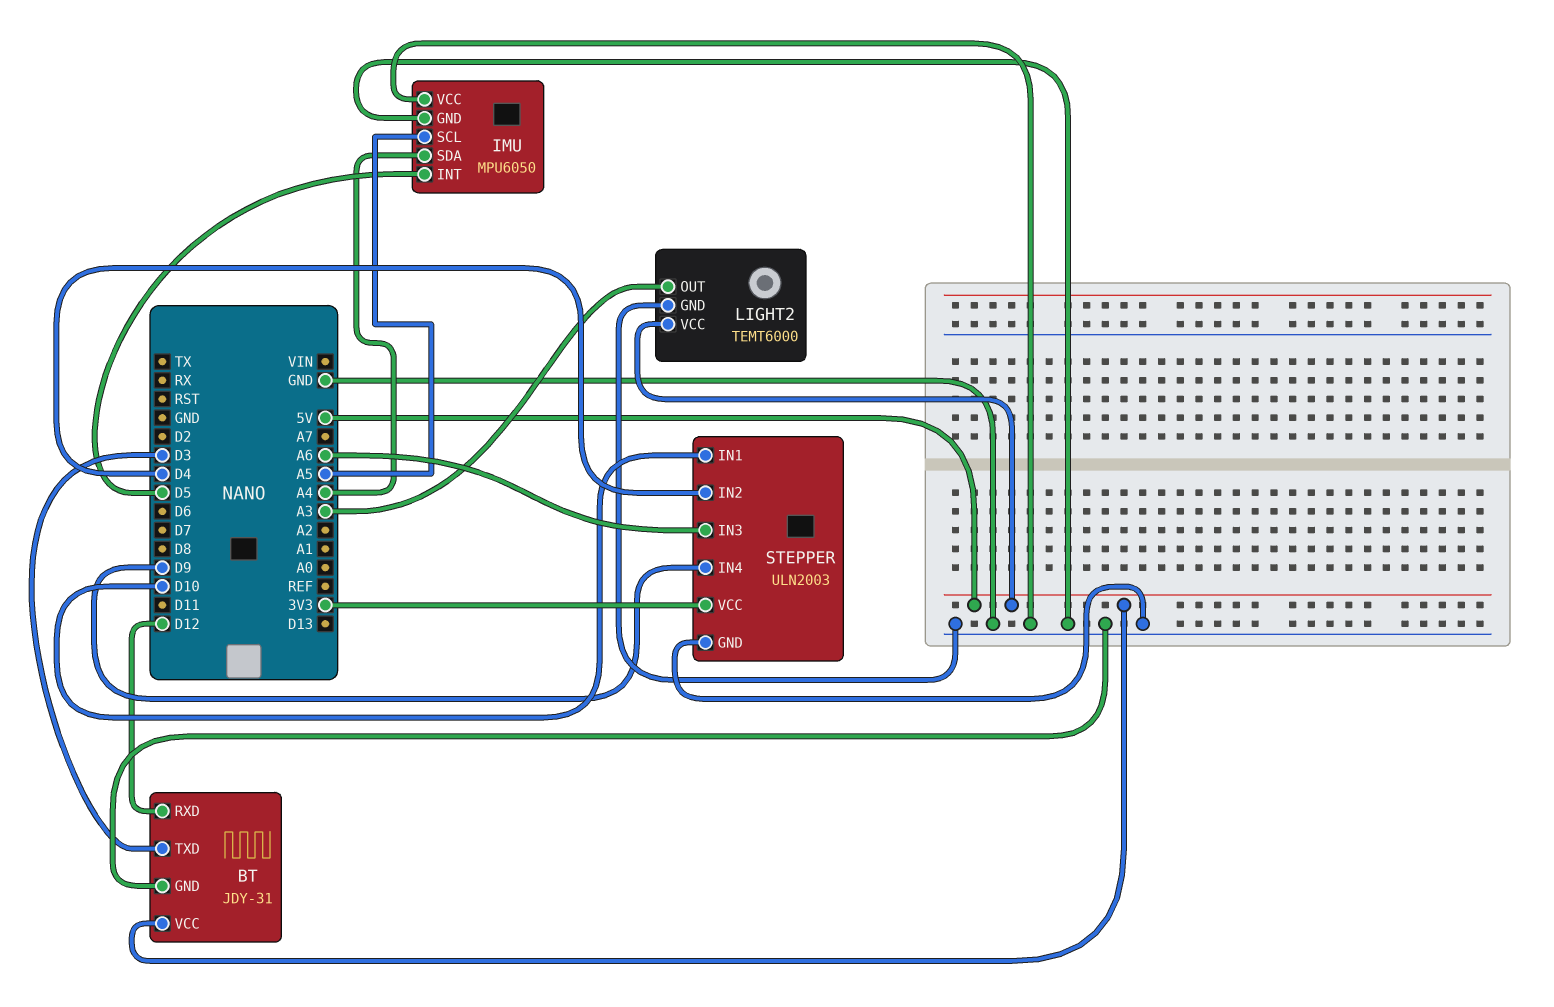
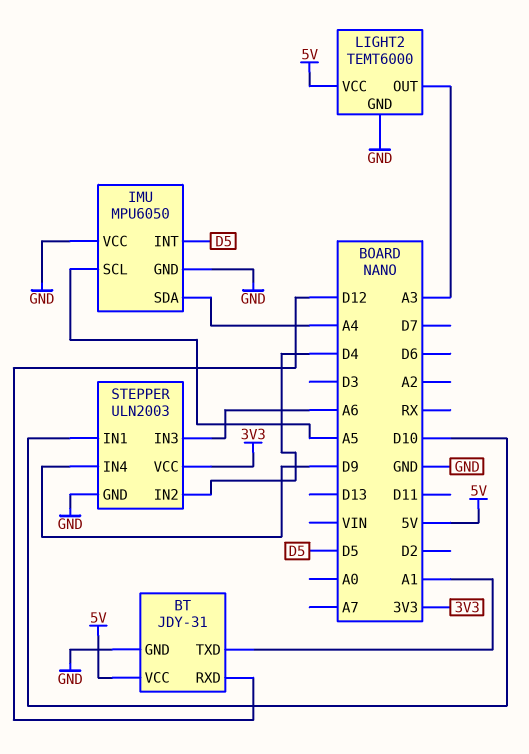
BT pin TXD: D3 -> A1

